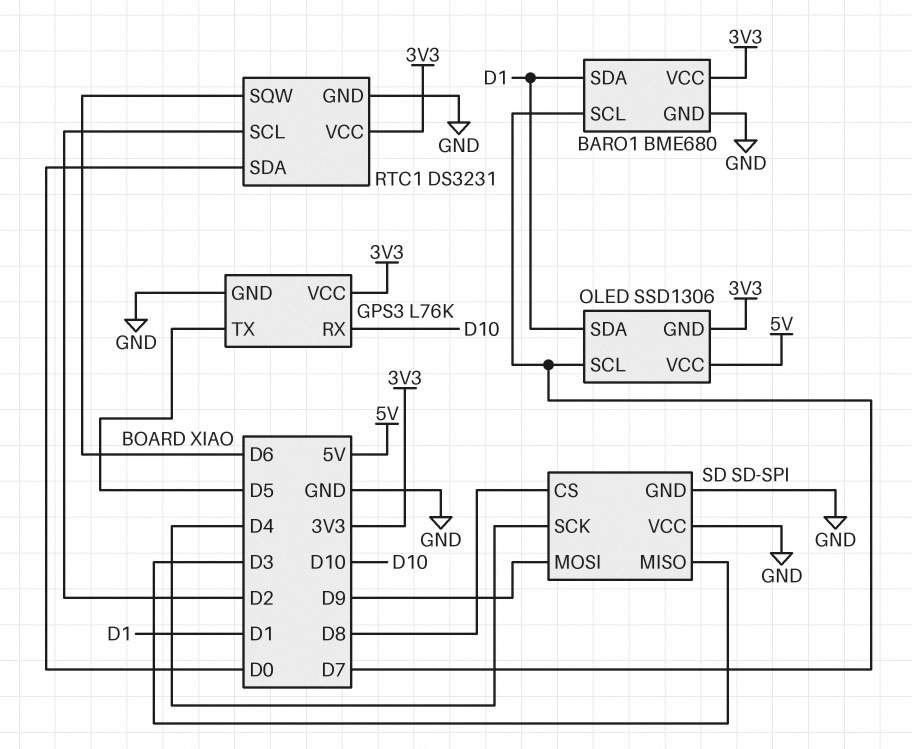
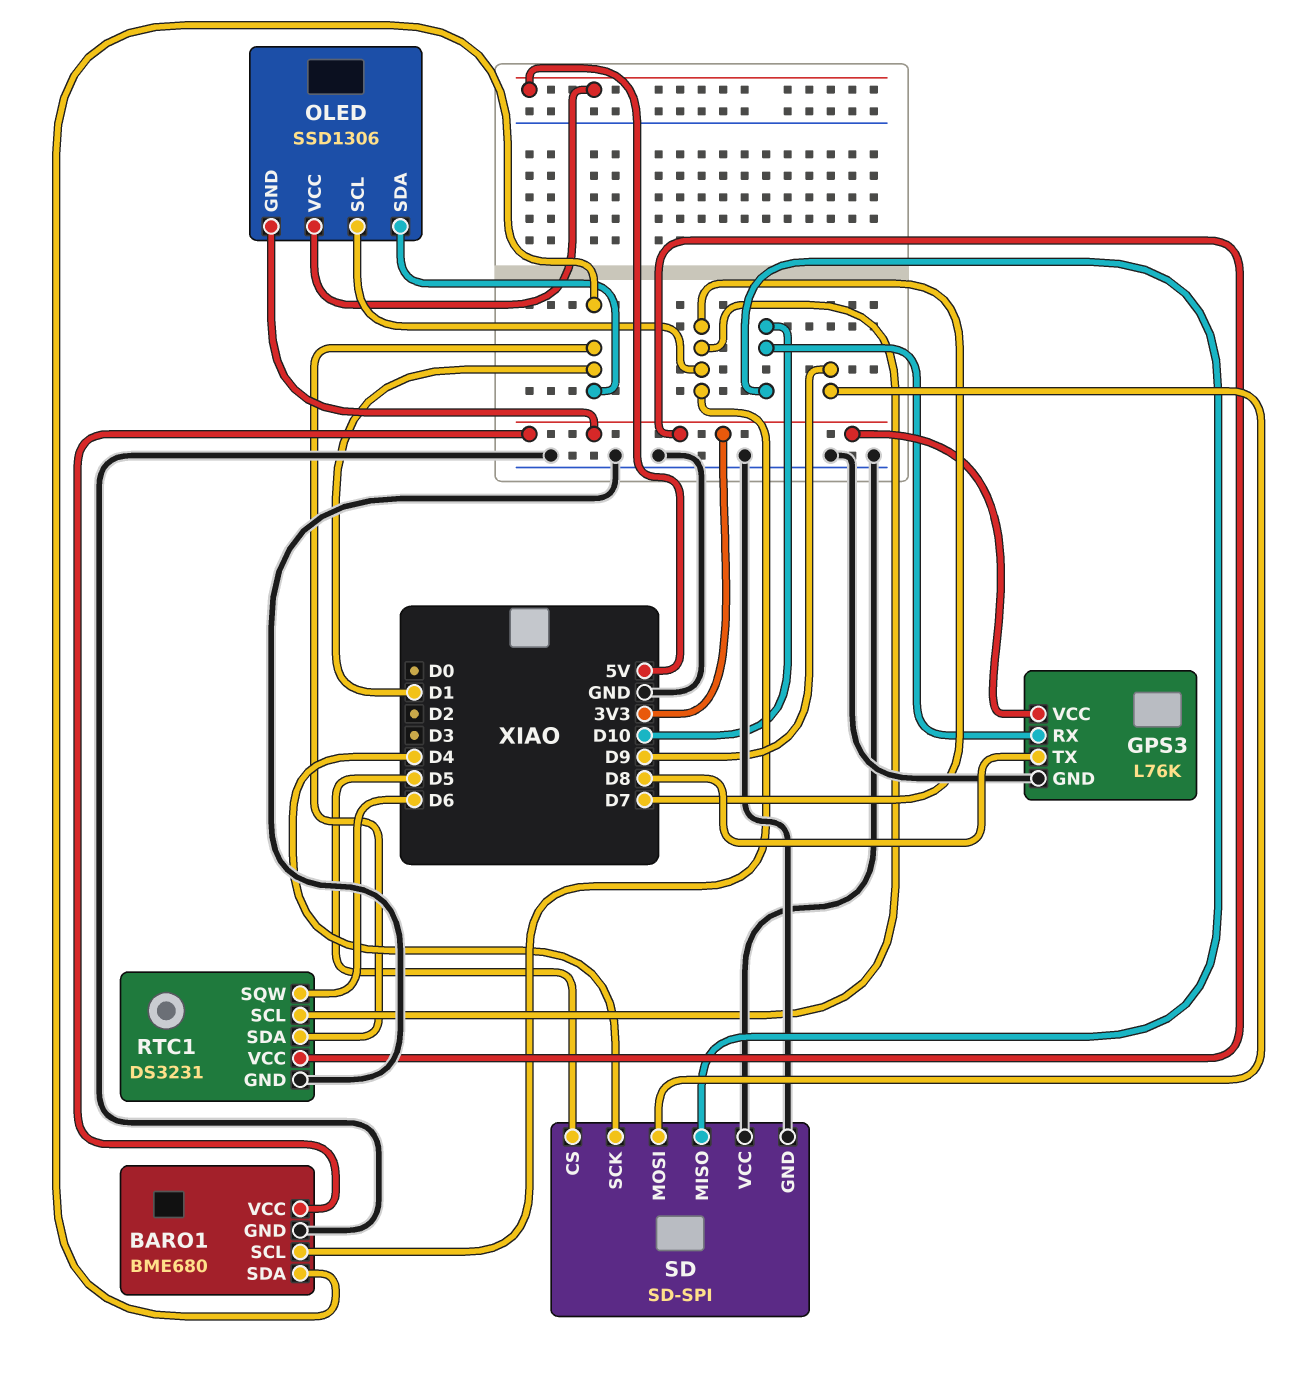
GPS3 pin TX: D5 -> D8
RTC1 pin SCL: D2 -> D7
RTC1 pin SDA: D0 -> D1
SD pin CS: D8 -> D5
SD pin MISO: D3 -> D10

